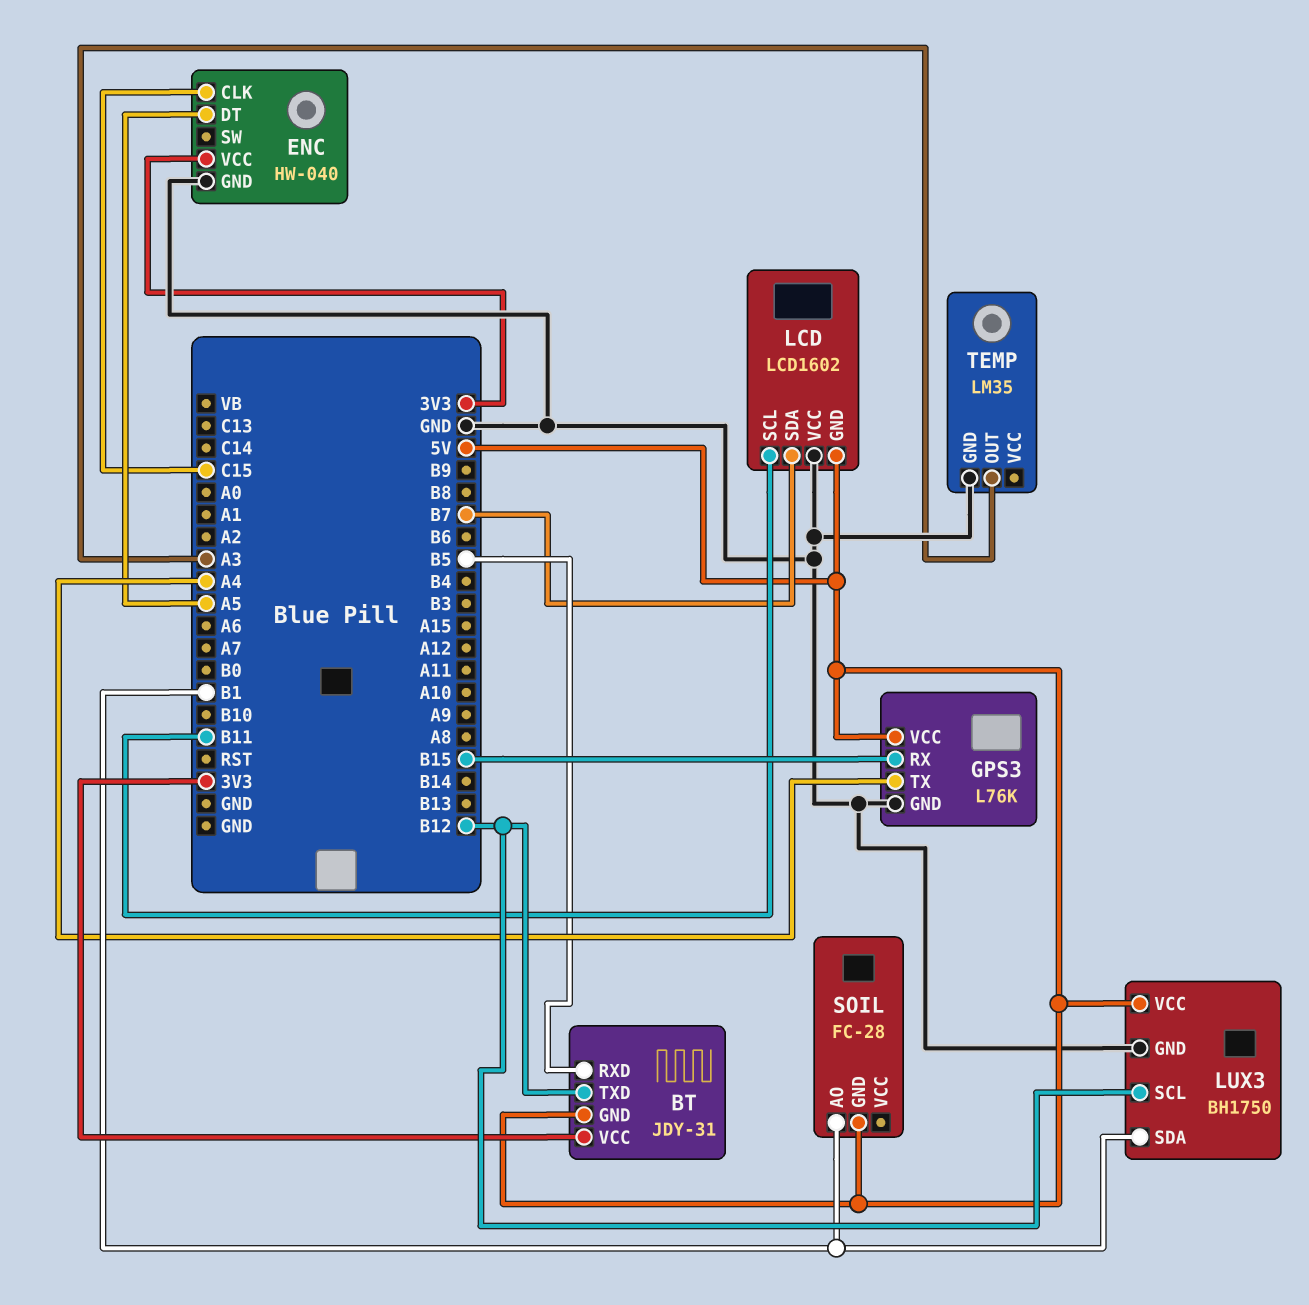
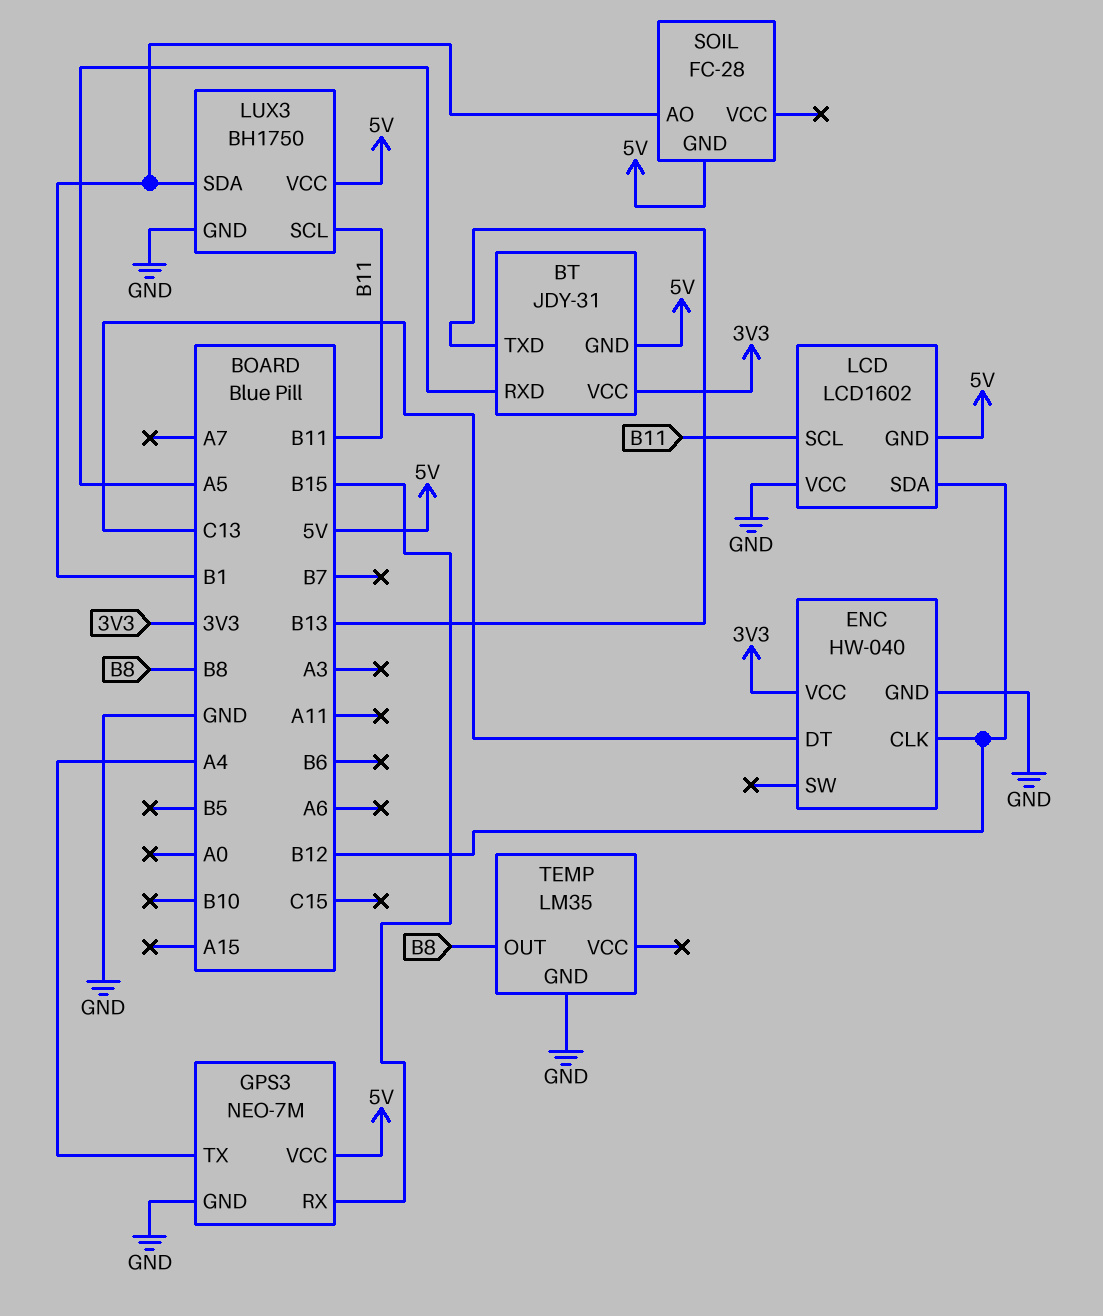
BT pin RXD: B5 -> A5
BT pin TXD: B12 -> B13
ENC pin CLK: C15 -> B12
ENC pin DT: A5 -> C13
GPS3: L76K -> NEO-7M
LCD pin SDA: B7 -> B12
LUX3 pin SCL: B12 -> B11
TEMP pin OUT: A3 -> B8

